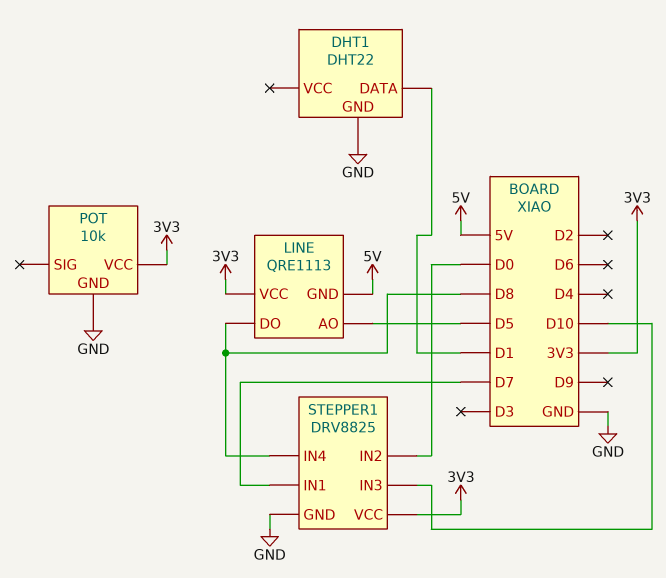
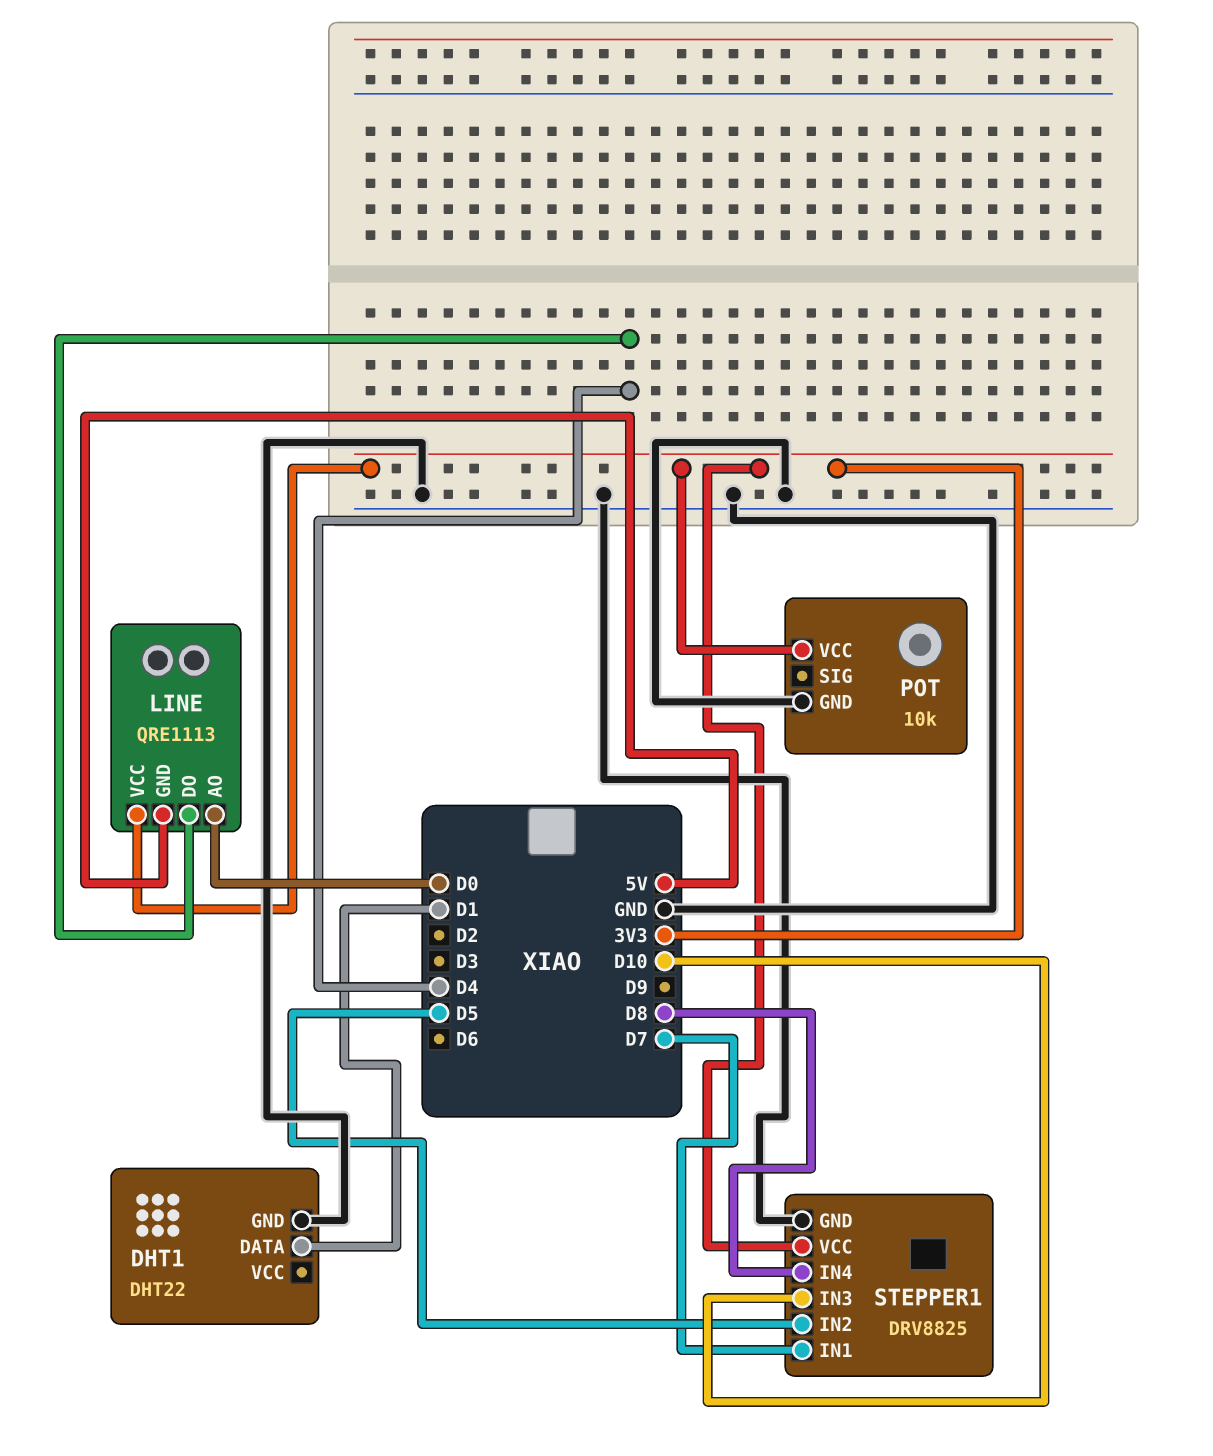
LINE pin AO: D5 -> D0
LINE pin DO: D8 -> D4
STEPPER1 pin IN2: D0 -> D5

